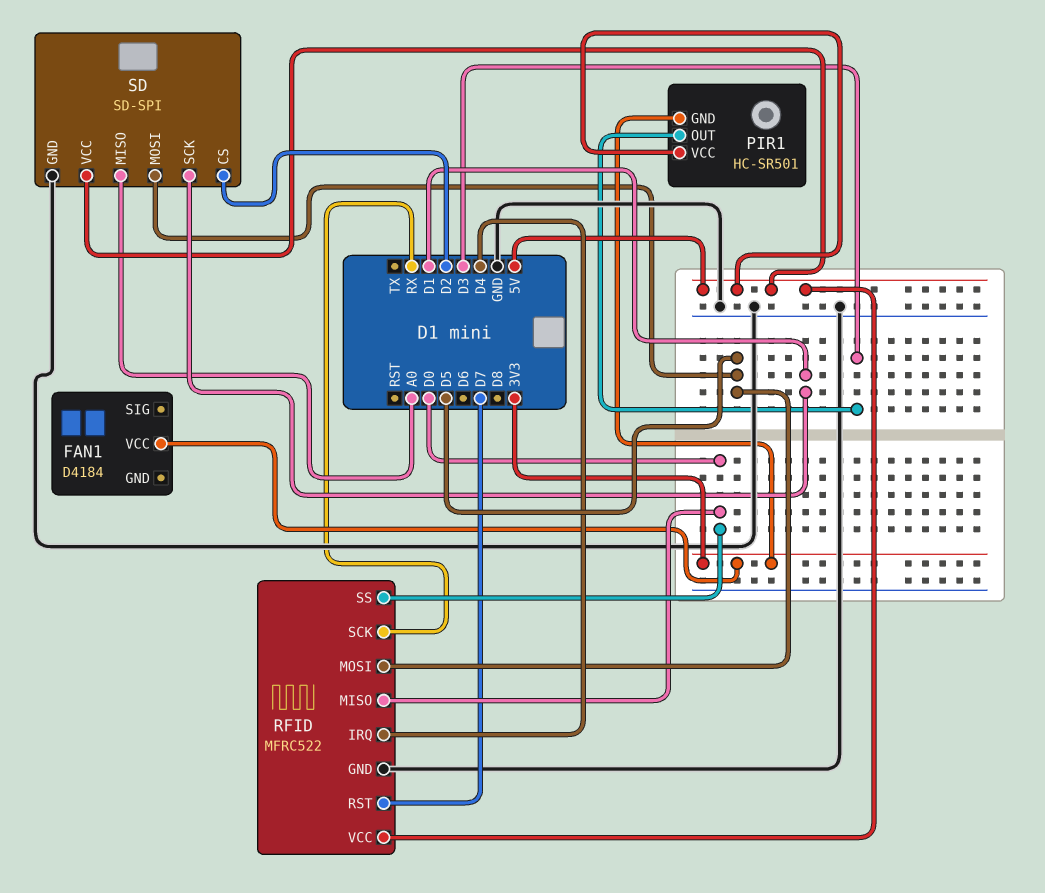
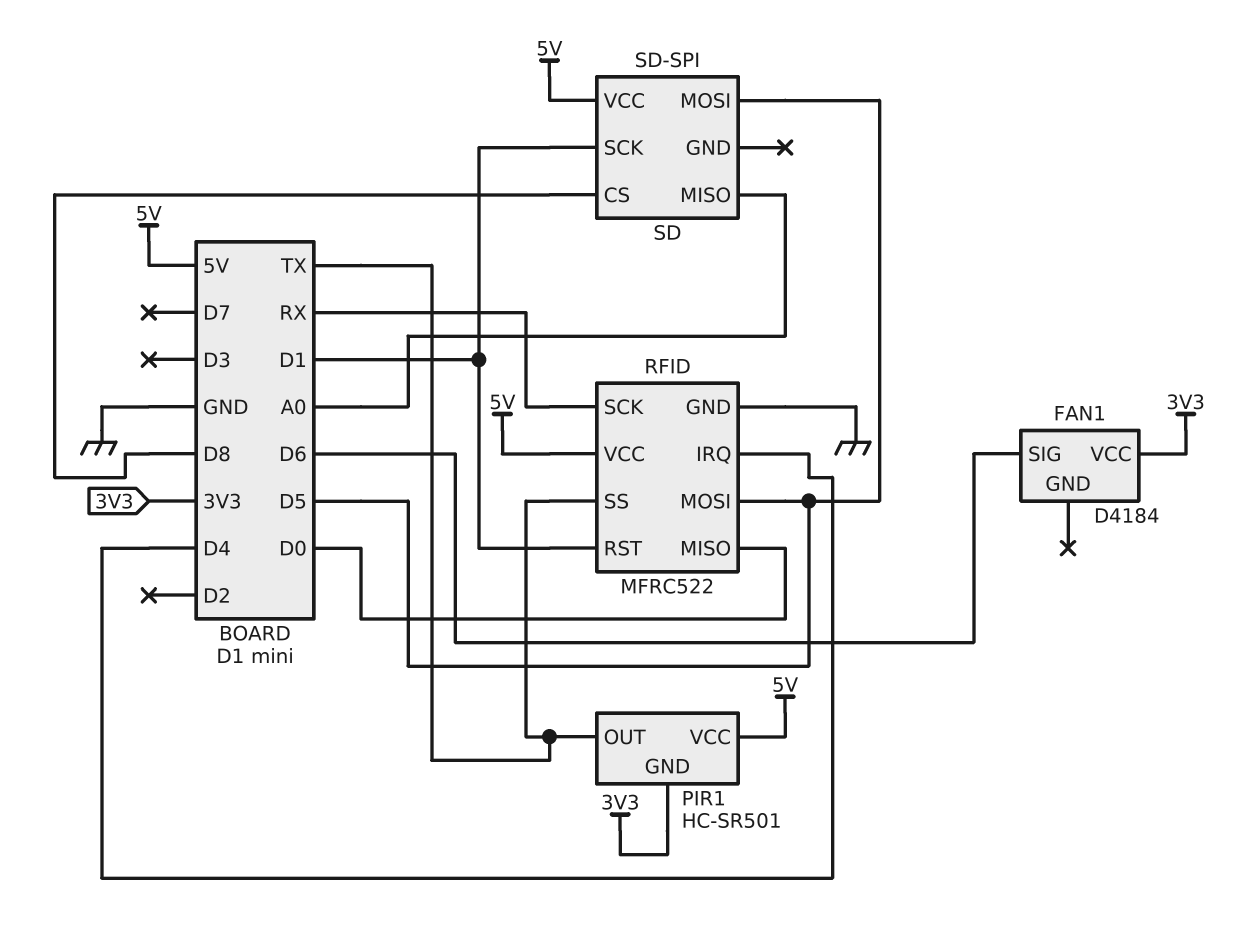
FAN1 pin SIG: none -> D6
PIR1 pin OUT: D3 -> TX
RFID pin RST: D7 -> D1
RFID pin SS: D0 -> TX
SD pin CS: D2 -> D8
SD pin GND: GND -> none

